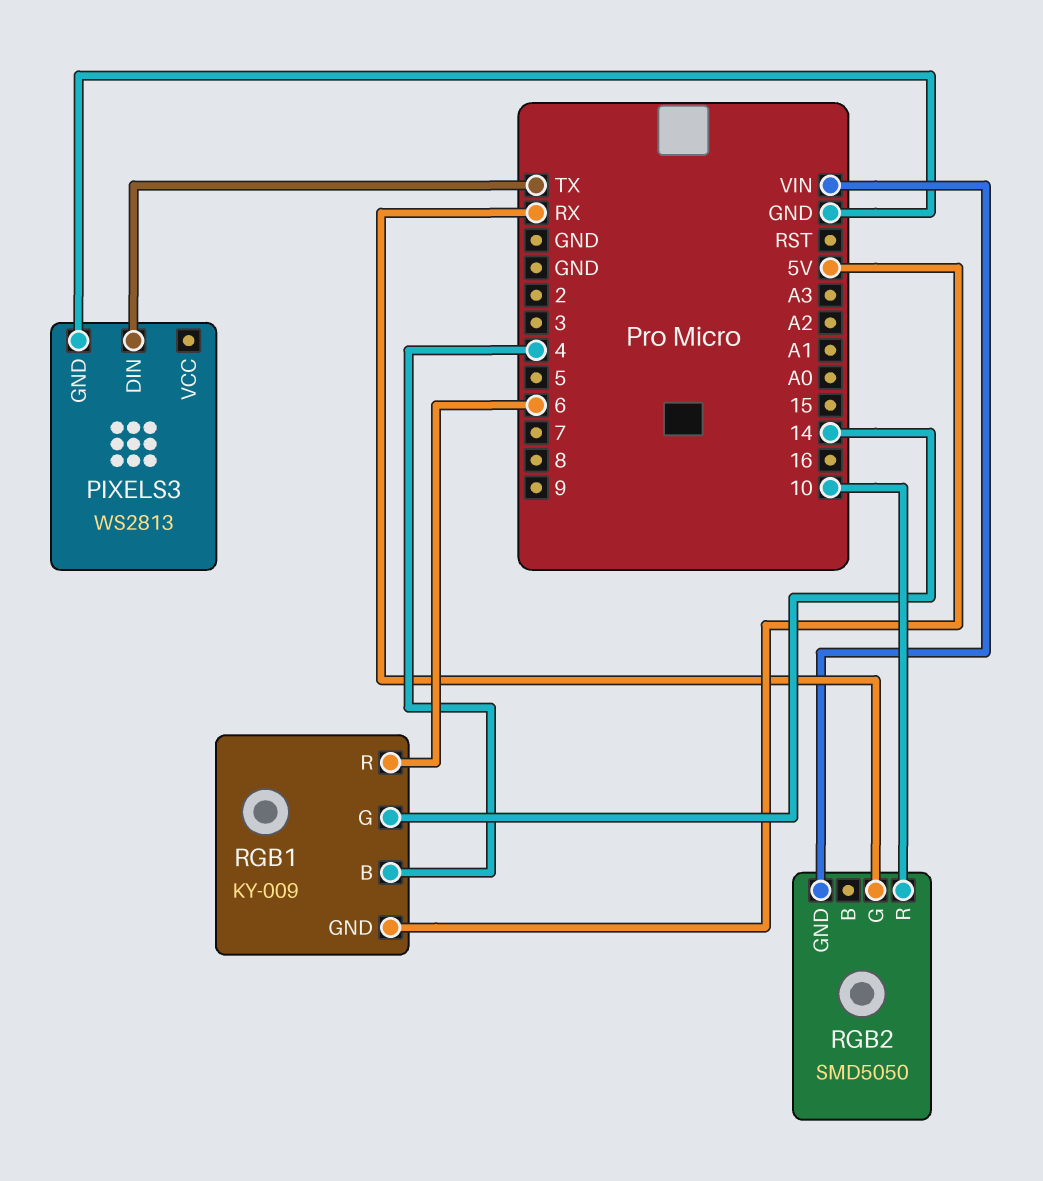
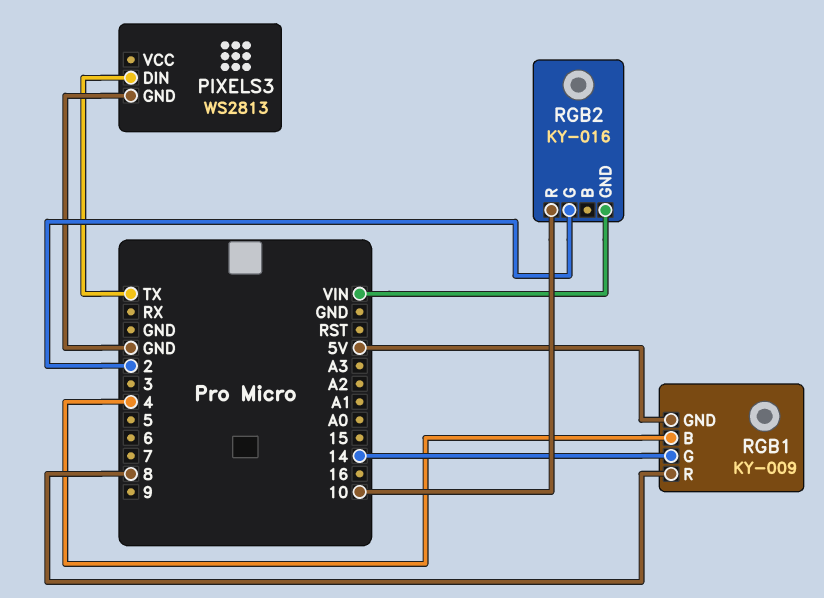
RGB1 pin R: 6 -> 8
RGB2: SMD5050 -> KY-016
RGB2 pin G: RX -> 2

